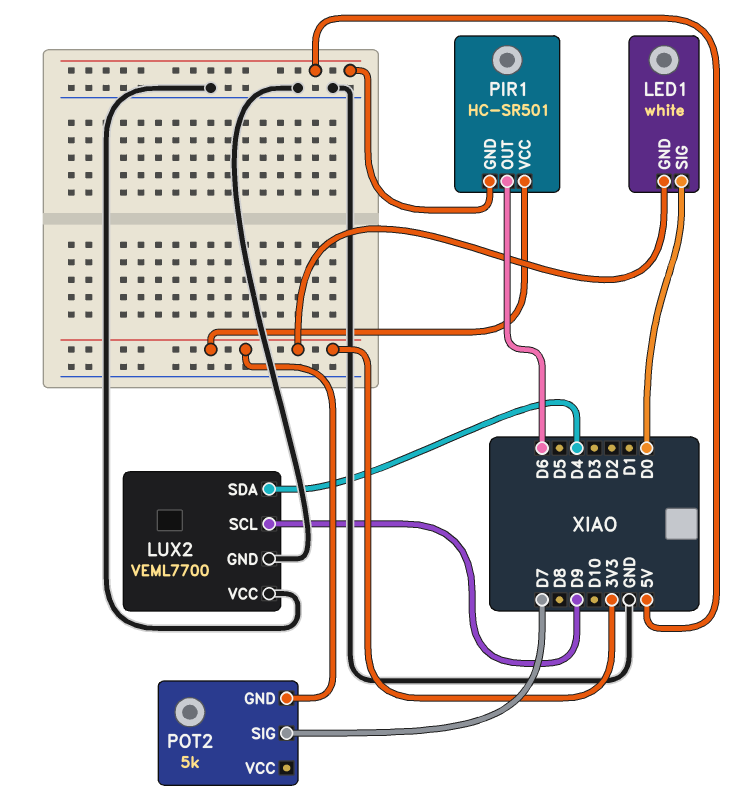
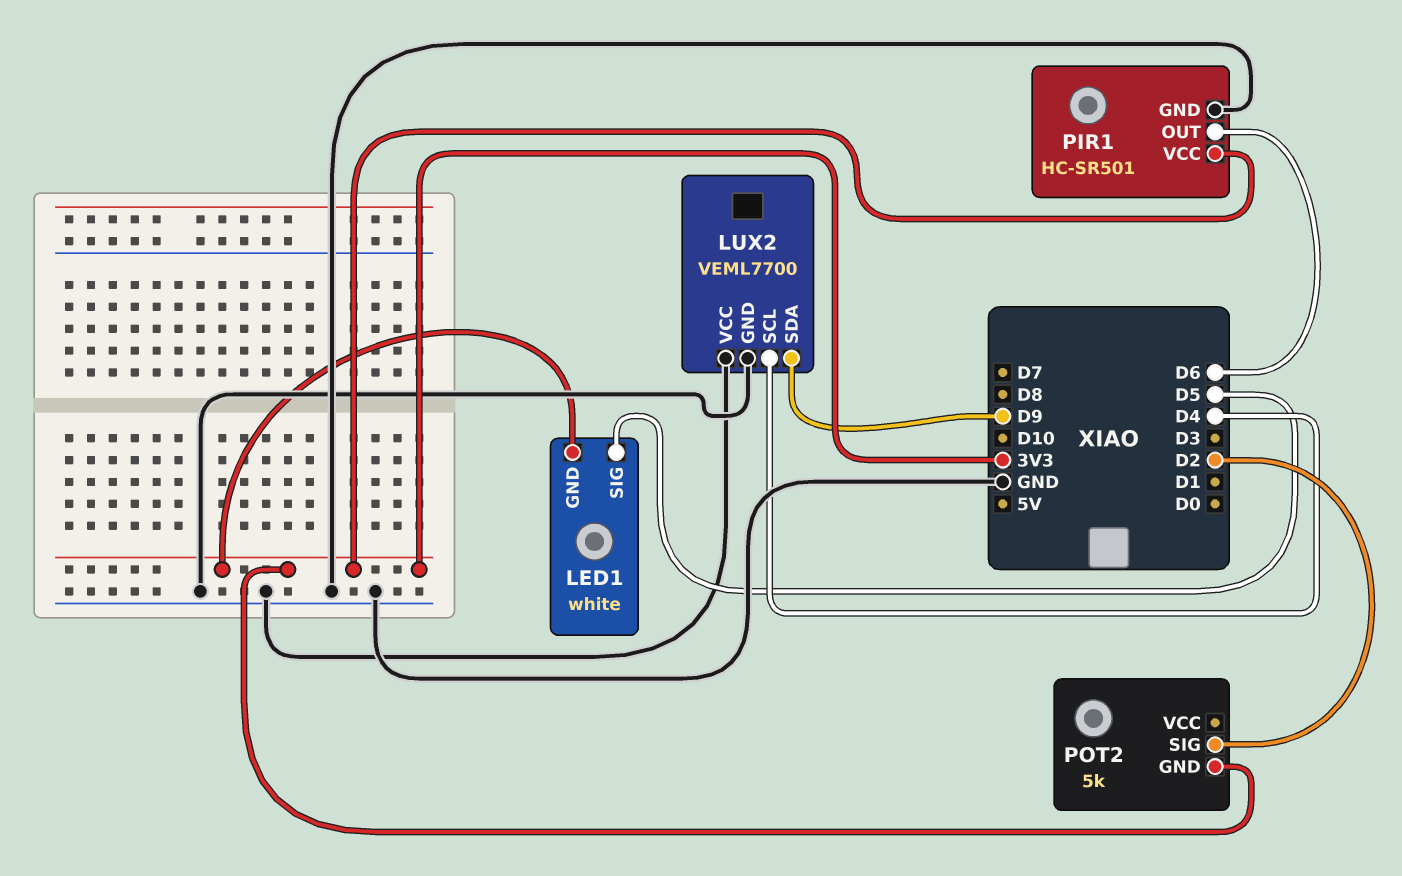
LED1 pin SIG: D0 -> D5
LUX2 pin SCL: D9 -> D4
LUX2 pin SDA: D4 -> D9
PIR1 pin GND: 5V -> GND
POT2 pin SIG: D7 -> D2

